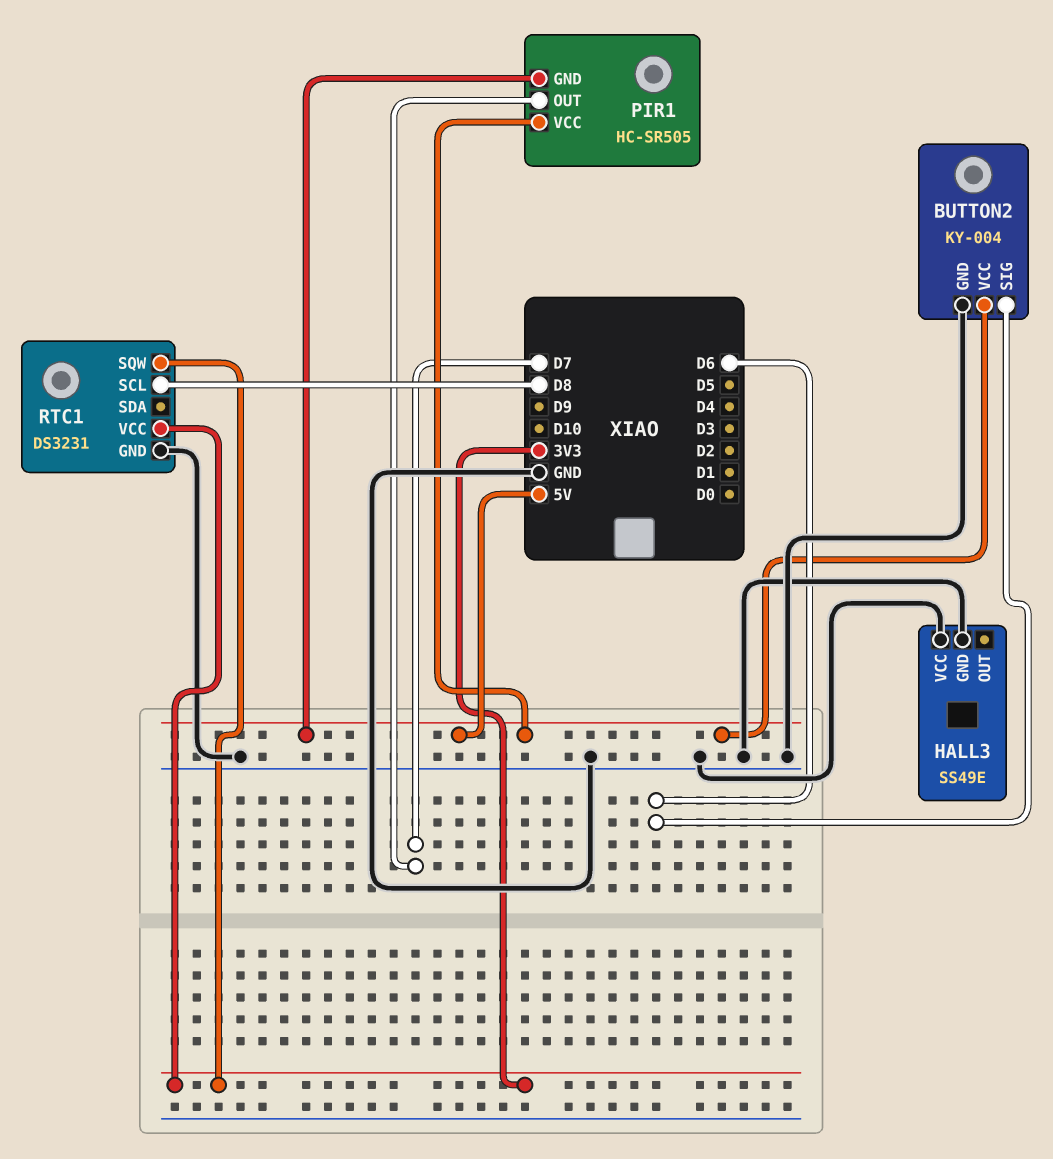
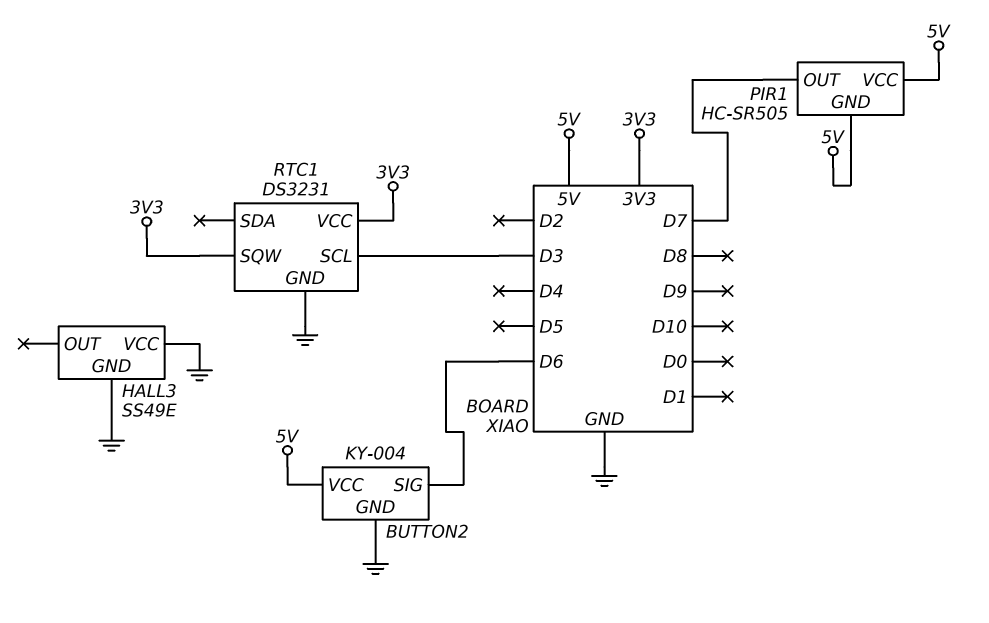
RTC1 pin SCL: D8 -> D3

